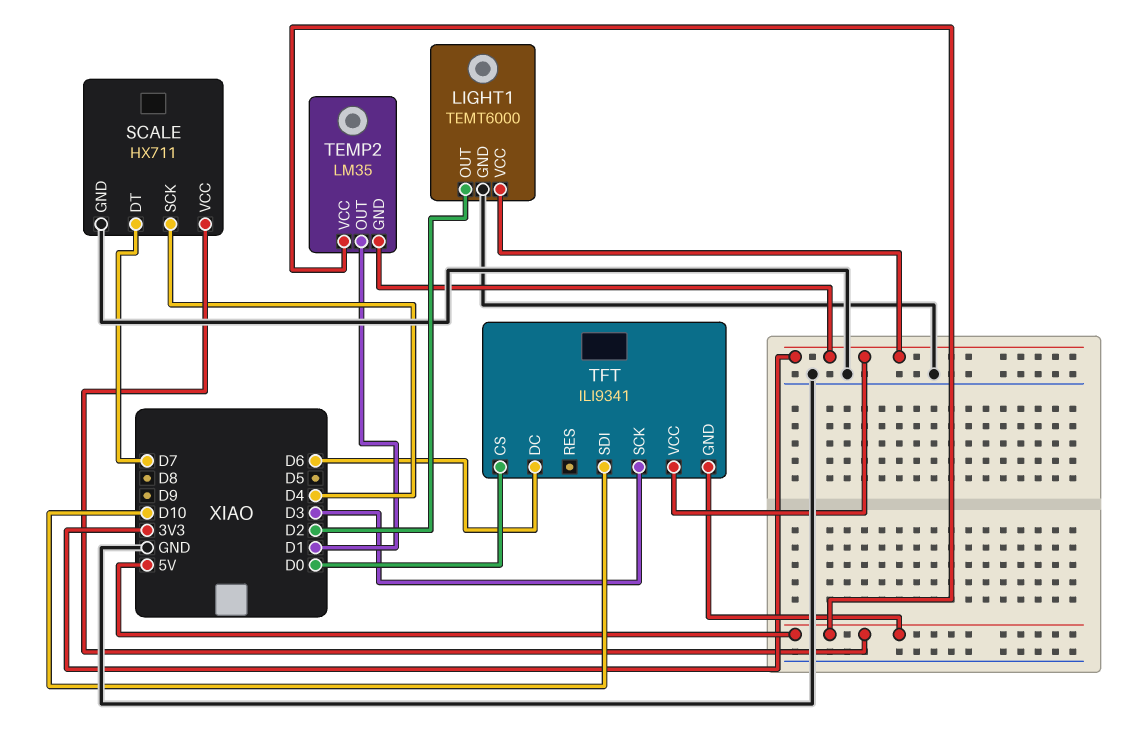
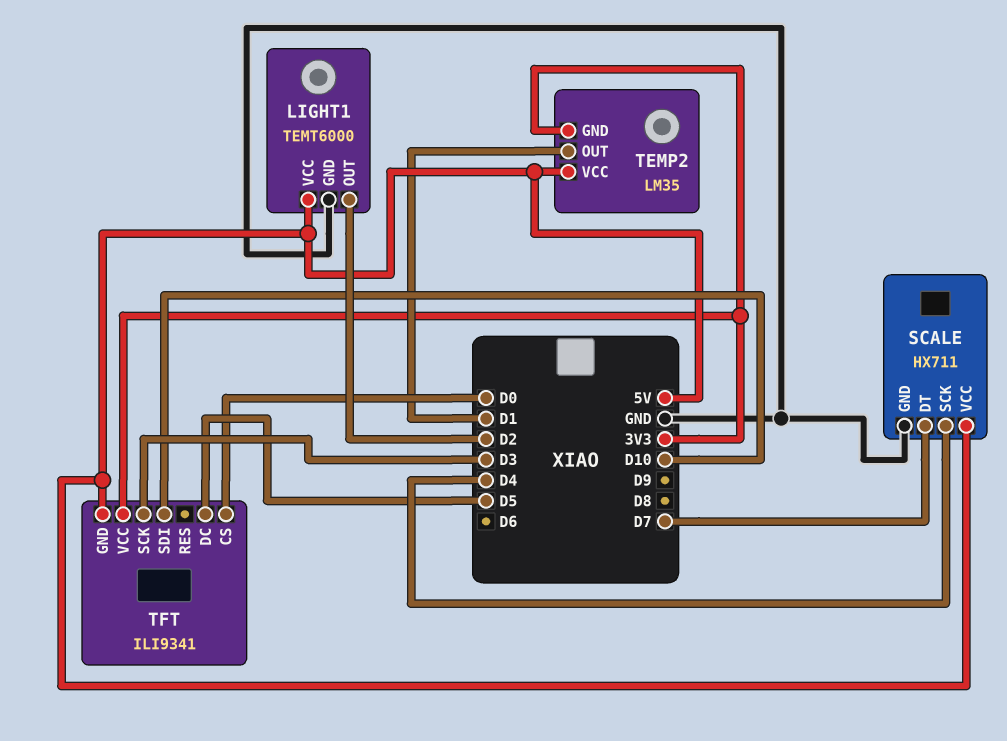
LIGHT1 pin VCC: 3V3 -> 5V
TFT pin DC: D6 -> D5

